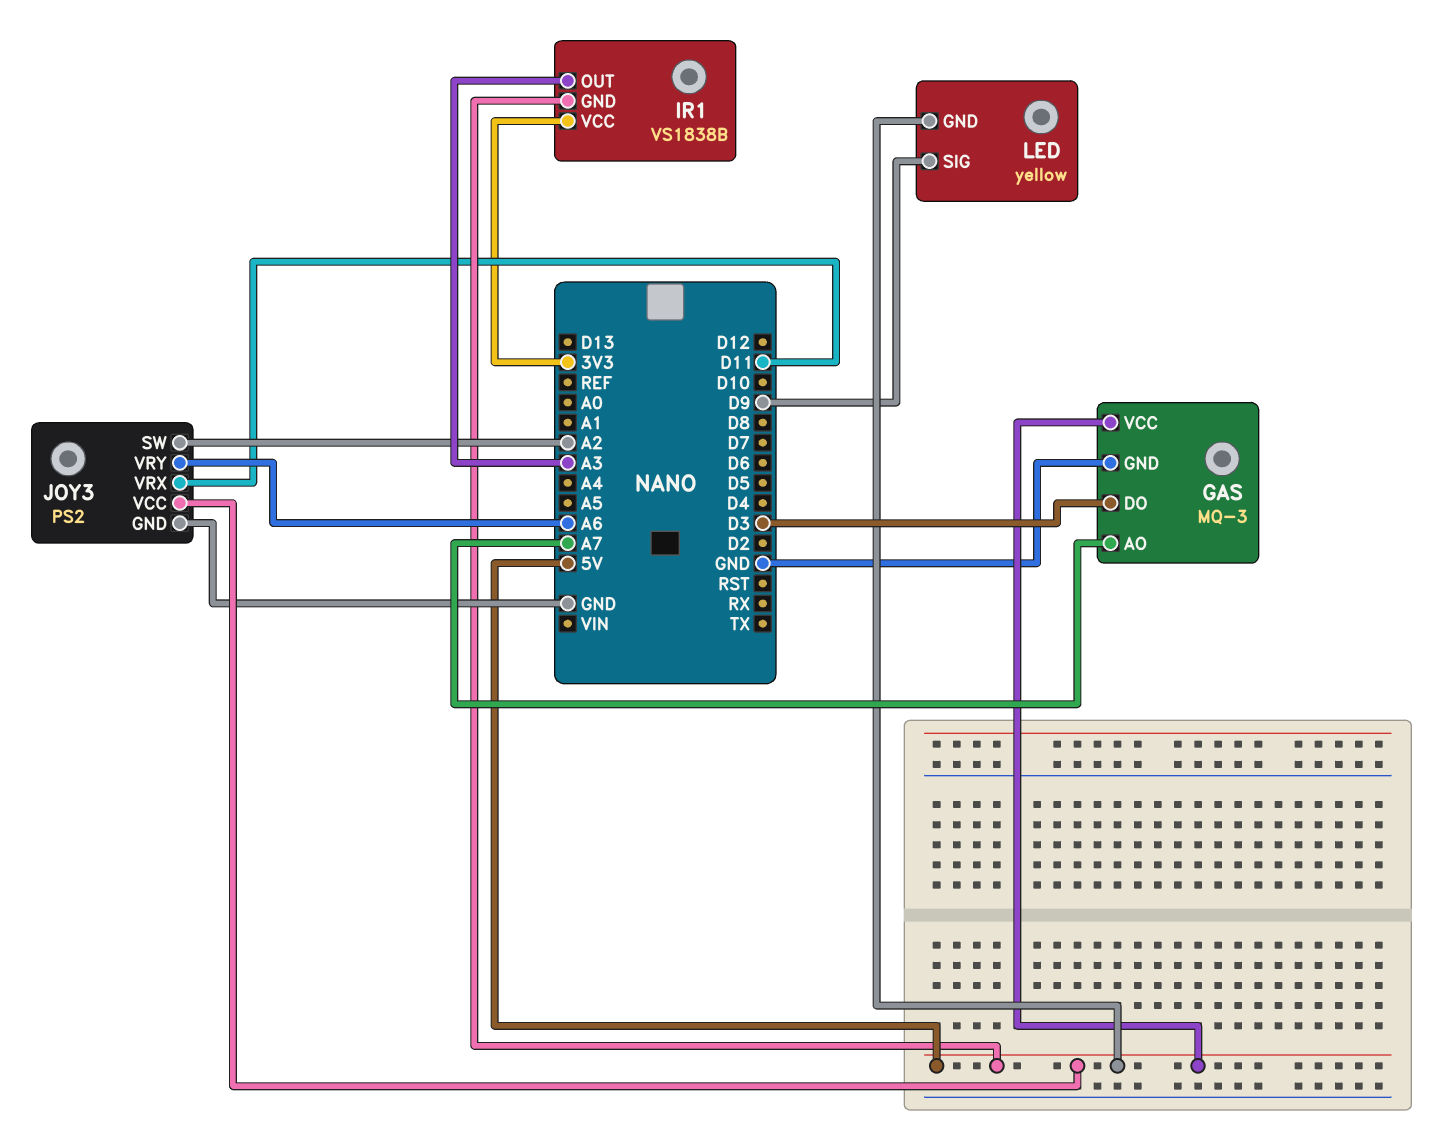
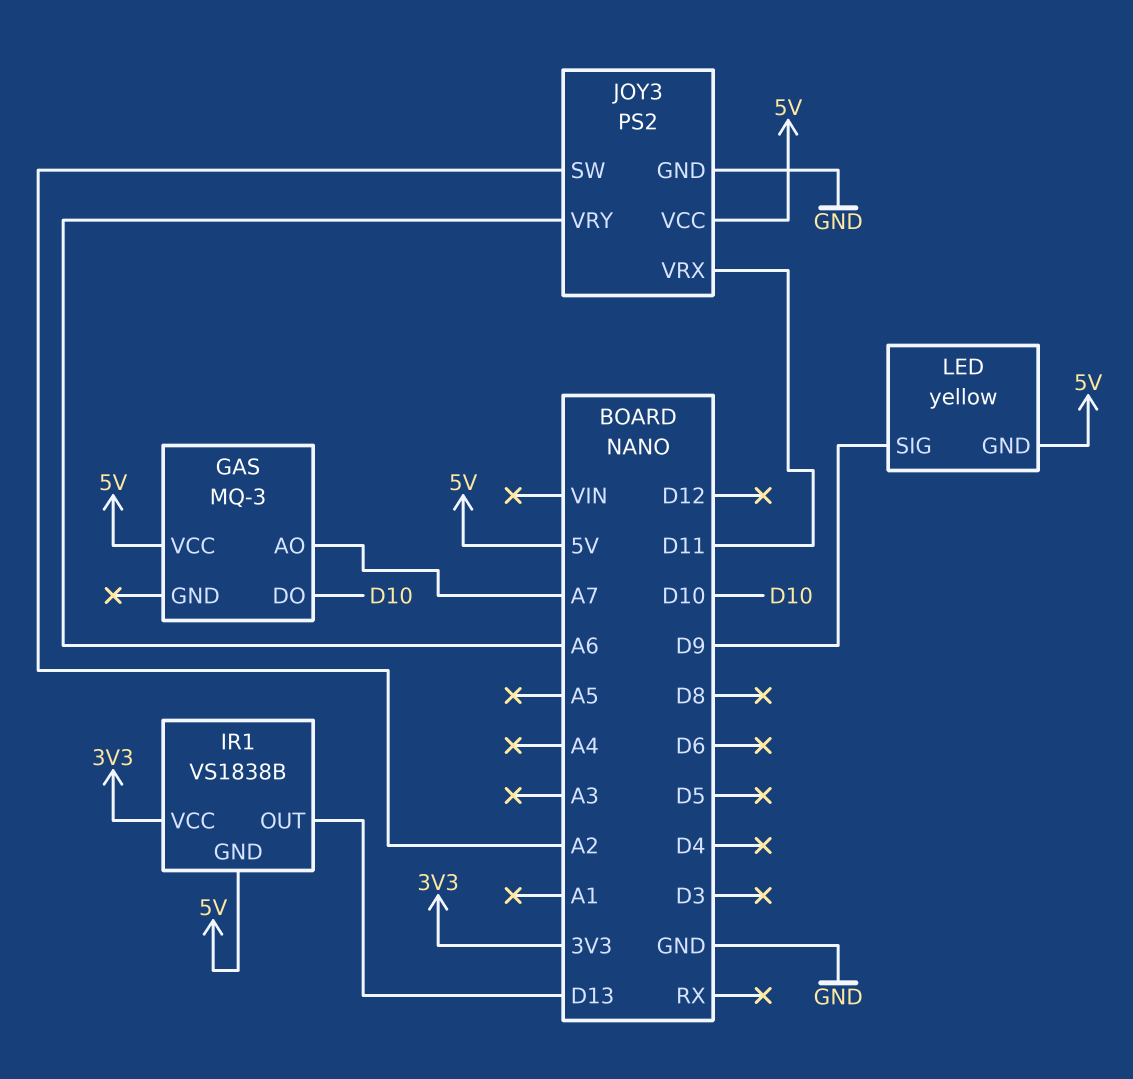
GAS pin DO: D3 -> D10
GAS pin GND: GND -> none
IR1 pin OUT: A3 -> D13

